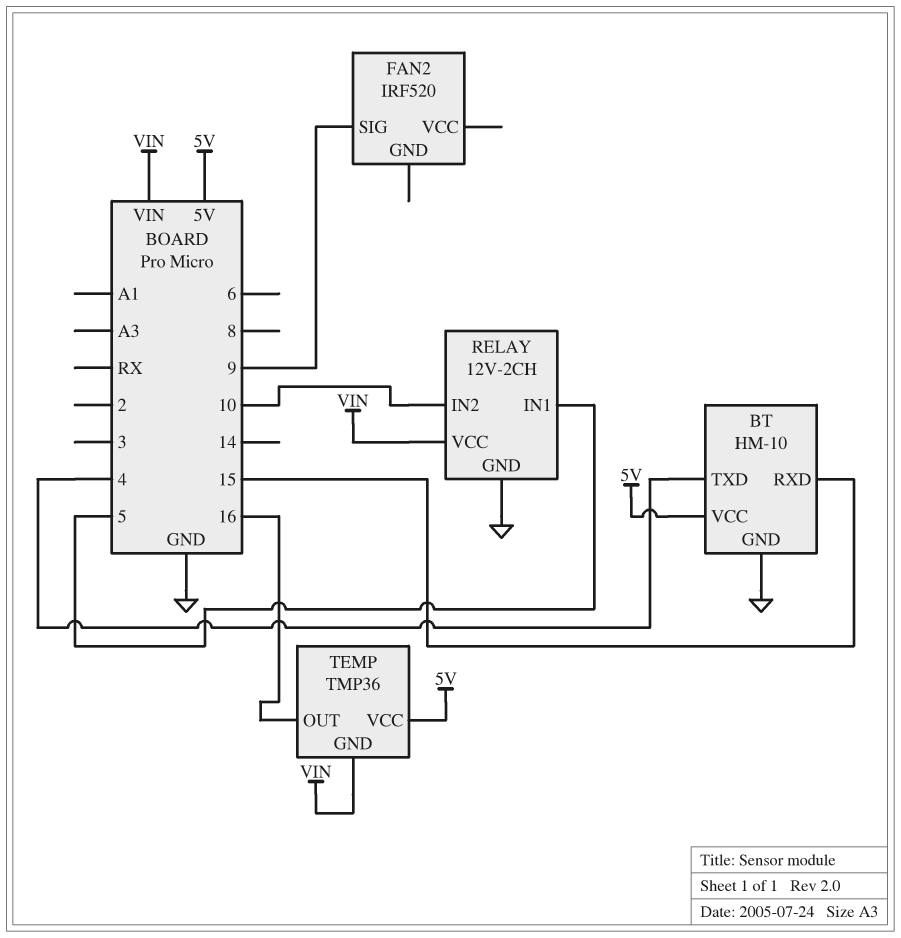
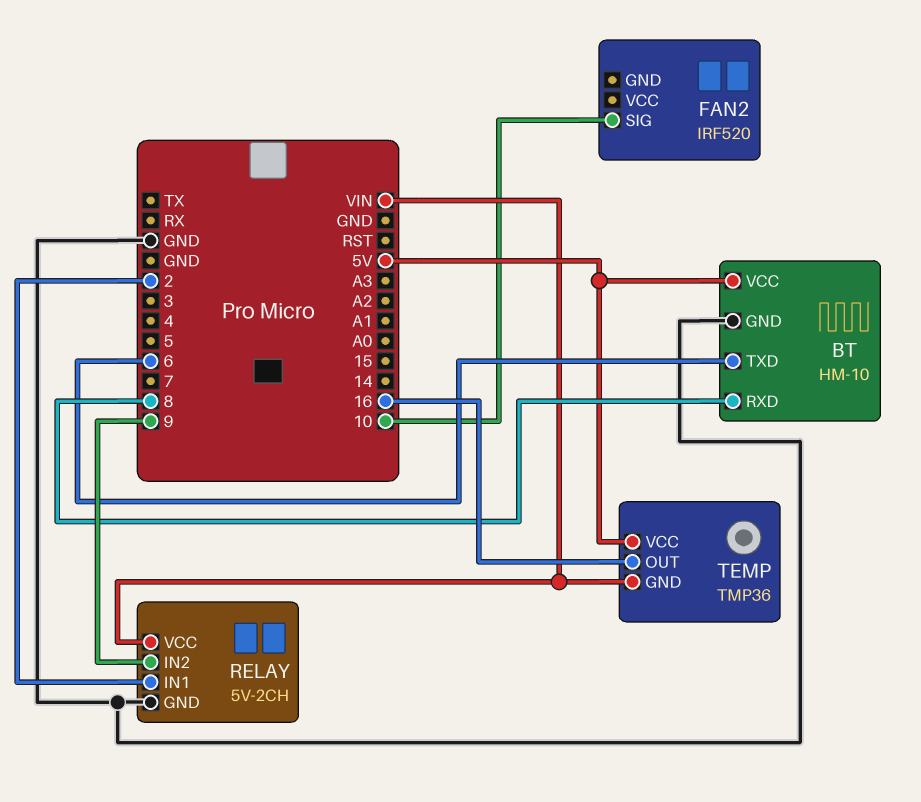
BT pin RXD: 15 -> 8
BT pin TXD: 4 -> 6
FAN2 pin SIG: 9 -> 10
RELAY: 12V-2CH -> 5V-2CH
RELAY pin IN1: 5 -> 2
RELAY pin IN2: 10 -> 9

